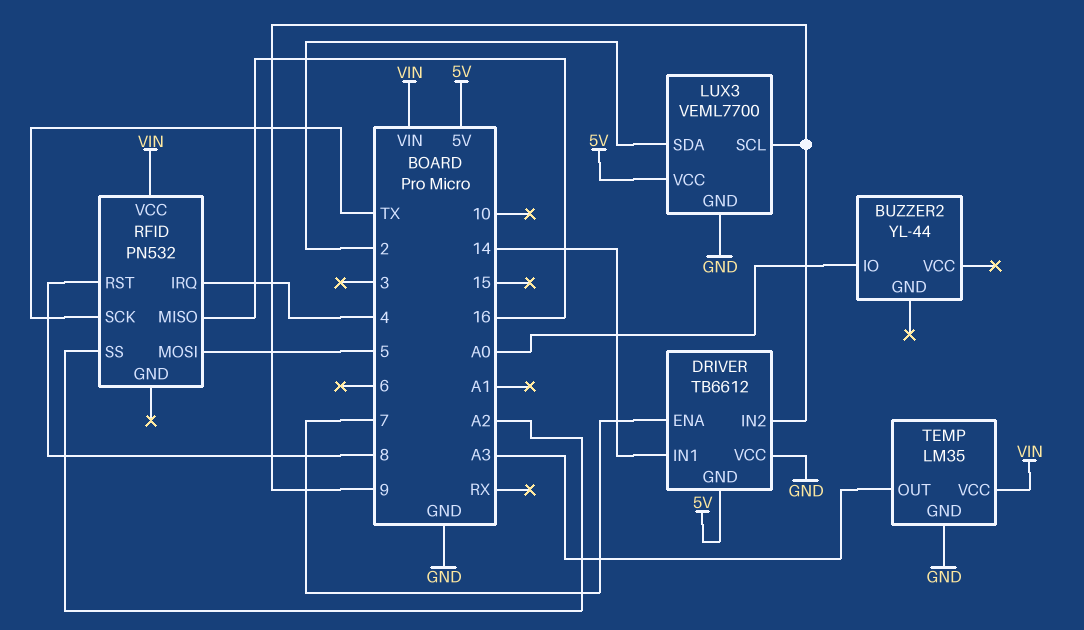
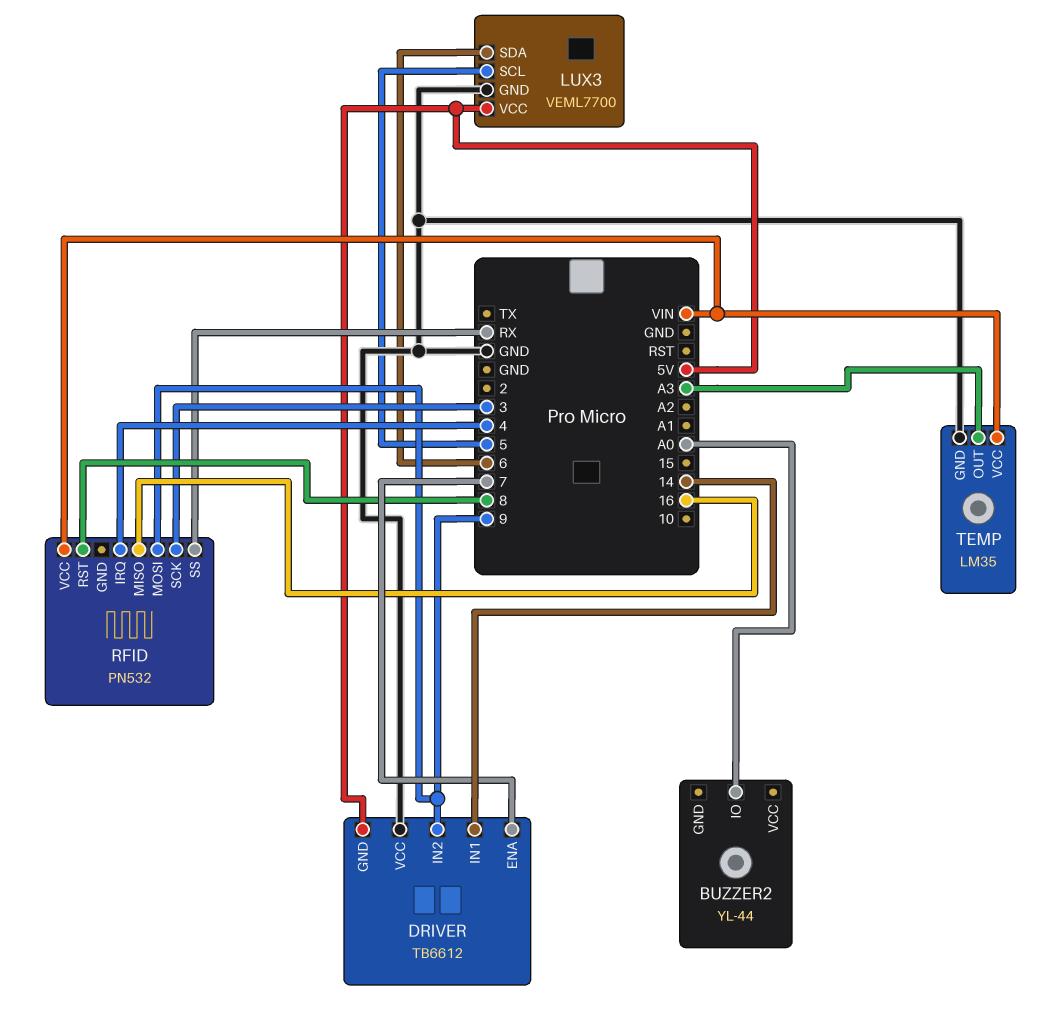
LUX3 pin SCL: 9 -> 5
LUX3 pin SDA: 2 -> 6
RFID pin MOSI: 5 -> 9
RFID pin SCK: TX -> 3
RFID pin SS: A2 -> RX

